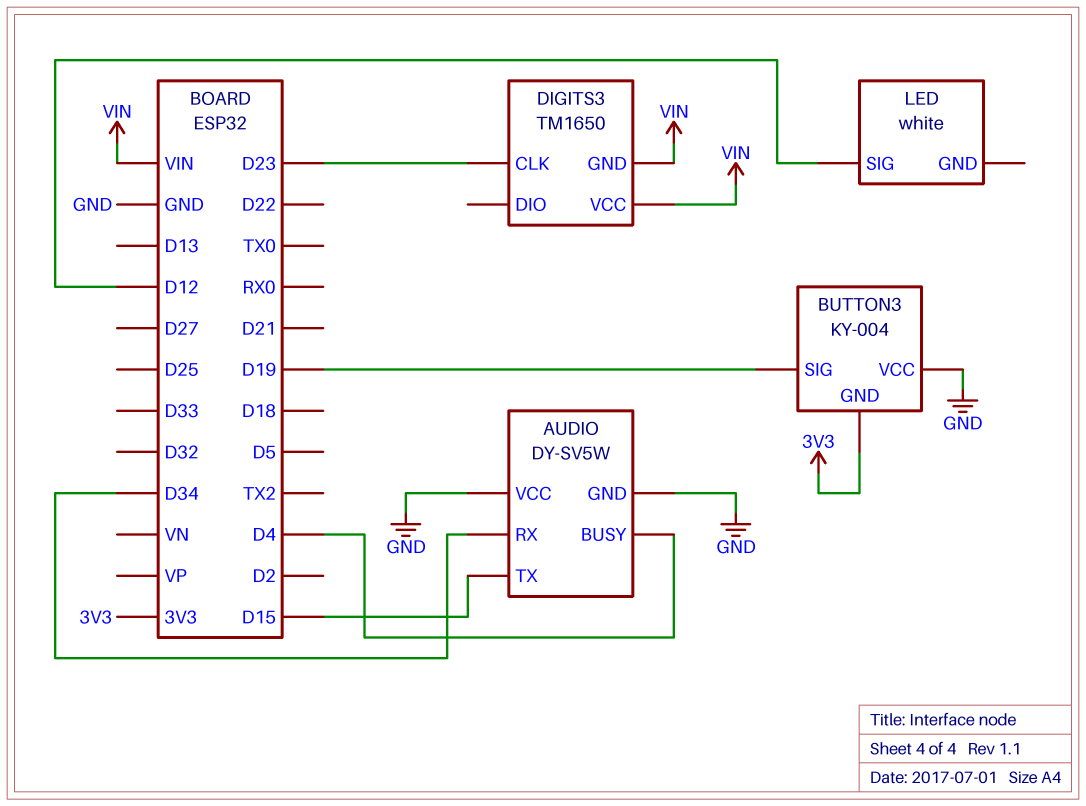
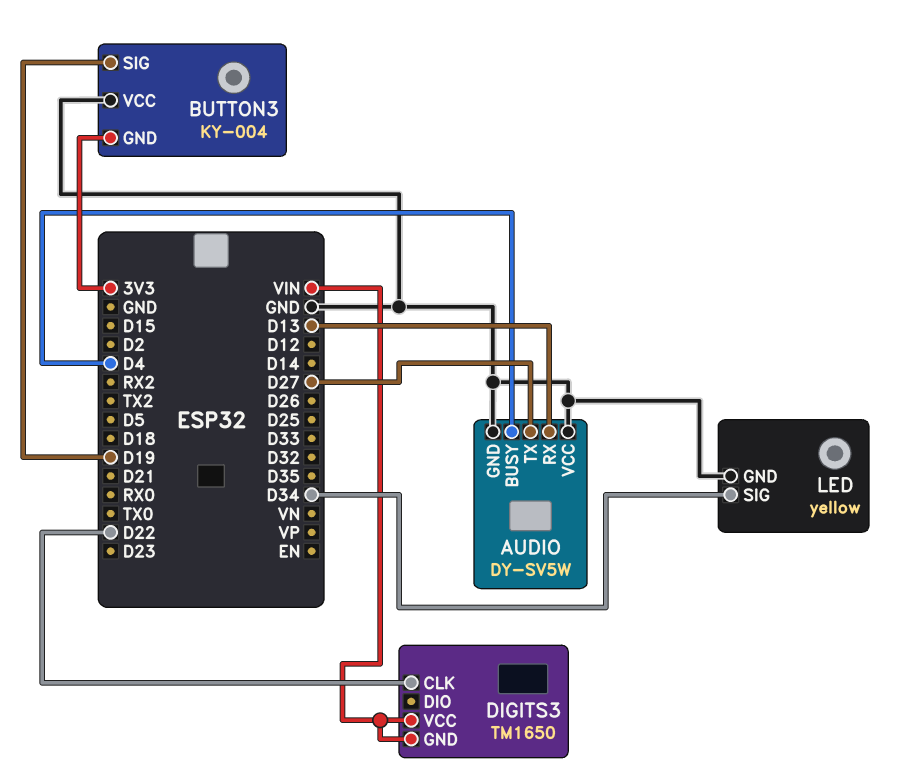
AUDIO pin RX: D34 -> D13
AUDIO pin TX: D15 -> D27
DIGITS3 pin CLK: D23 -> D22
LED: white -> yellow
LED pin GND: none -> GND
LED pin SIG: D12 -> D34

